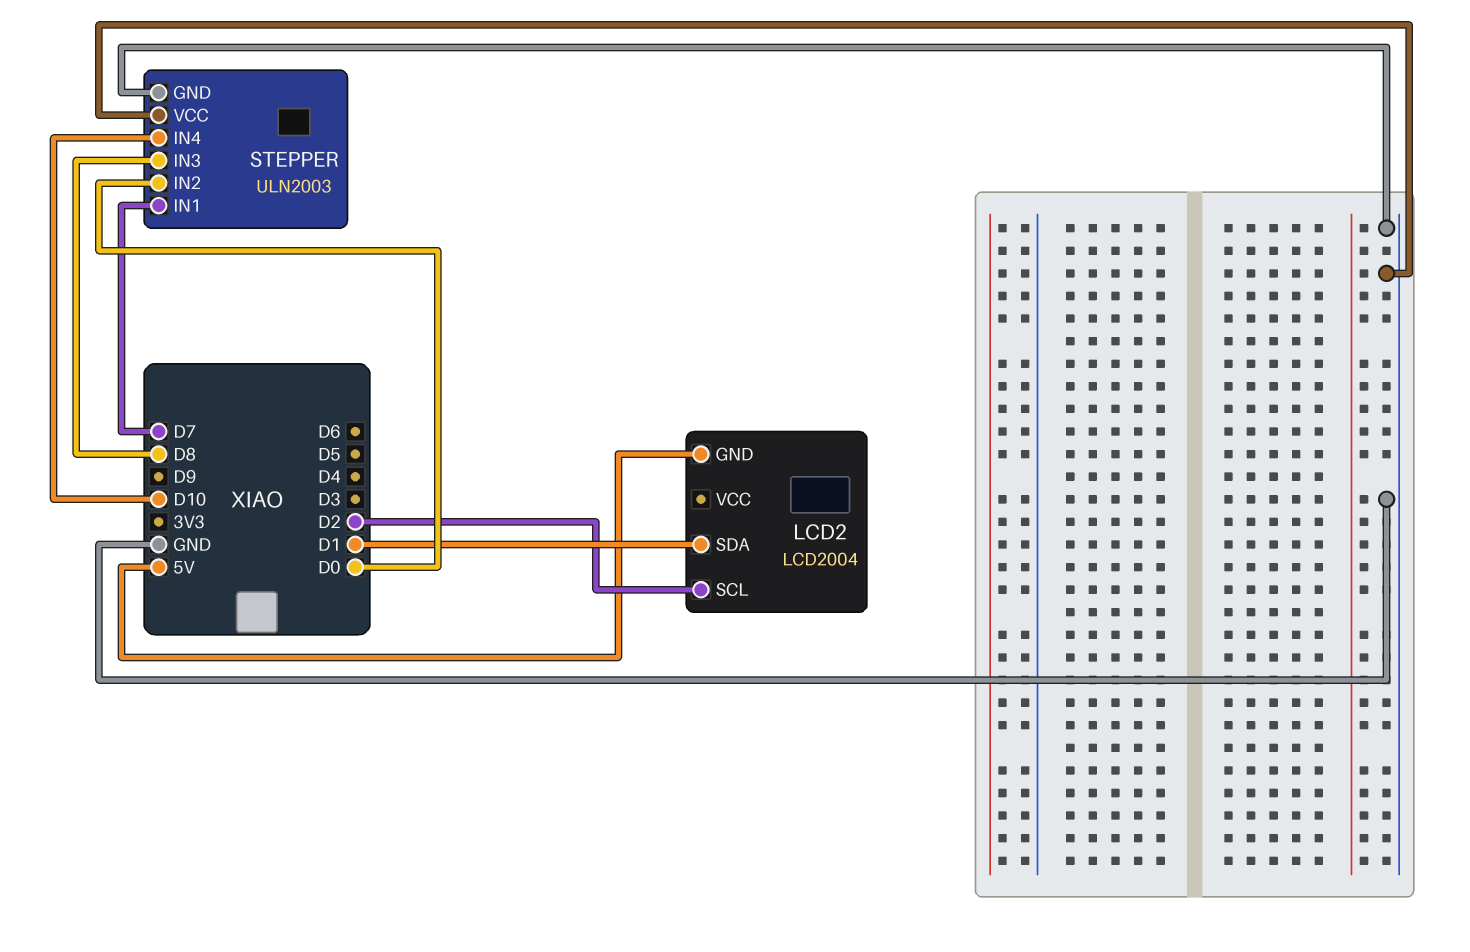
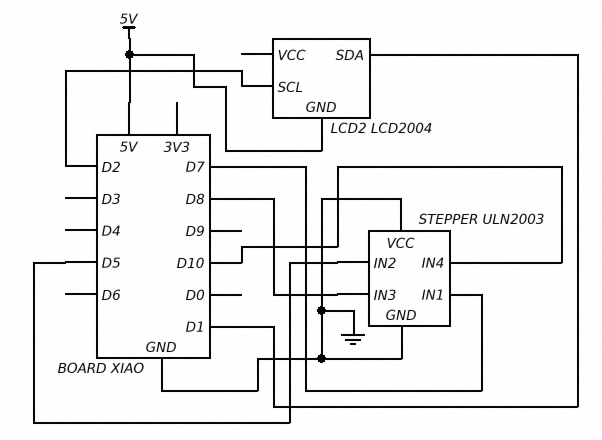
STEPPER pin IN2: D0 -> D5

